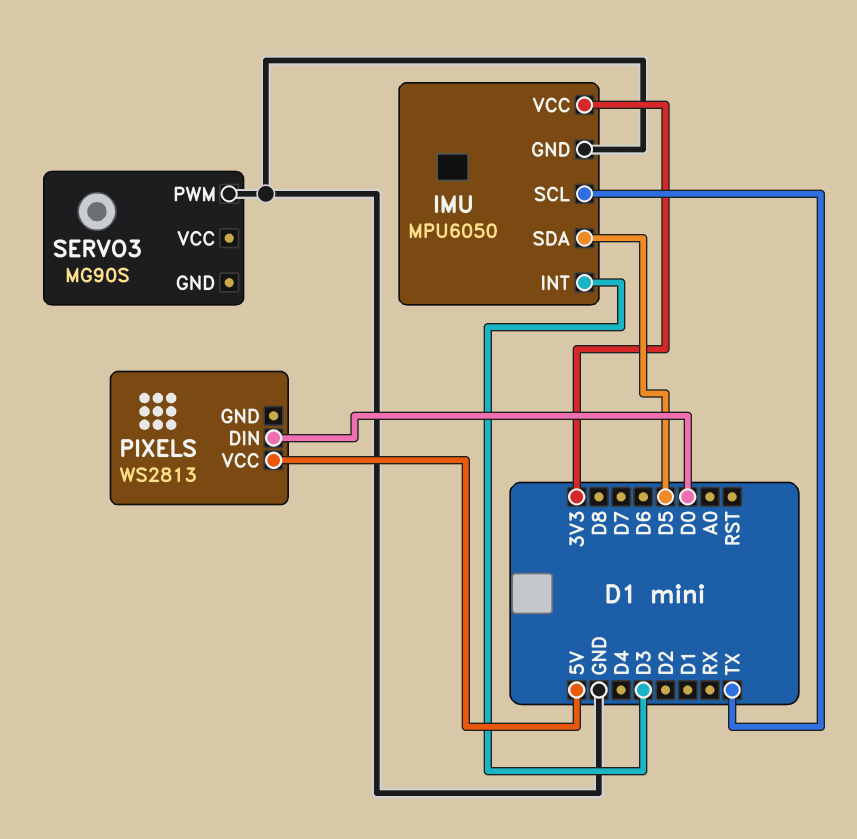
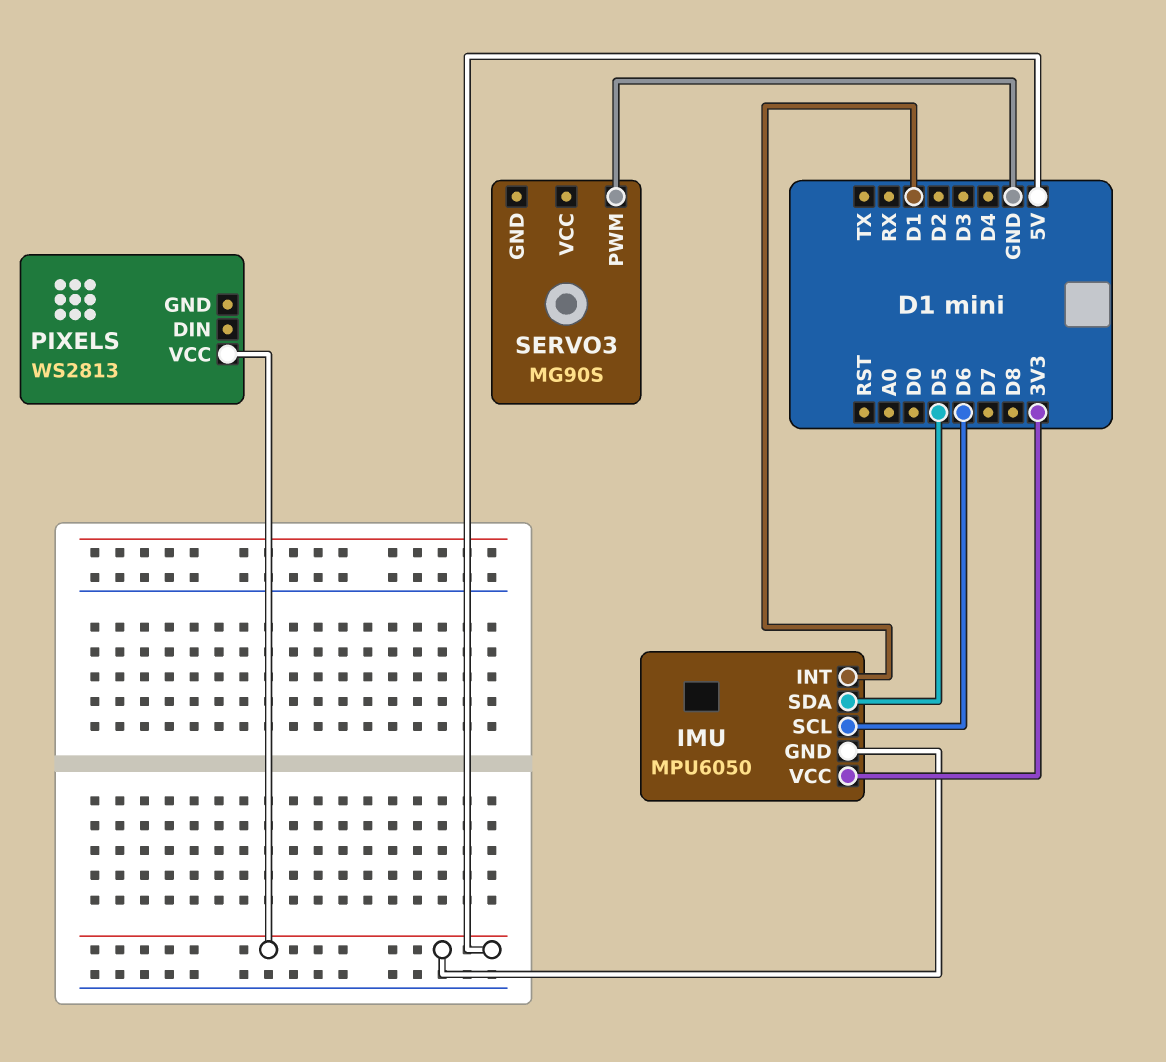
IMU pin GND: GND -> 5V
IMU pin INT: D3 -> D1
IMU pin SCL: TX -> D6
PIXELS pin DIN: D0 -> none

